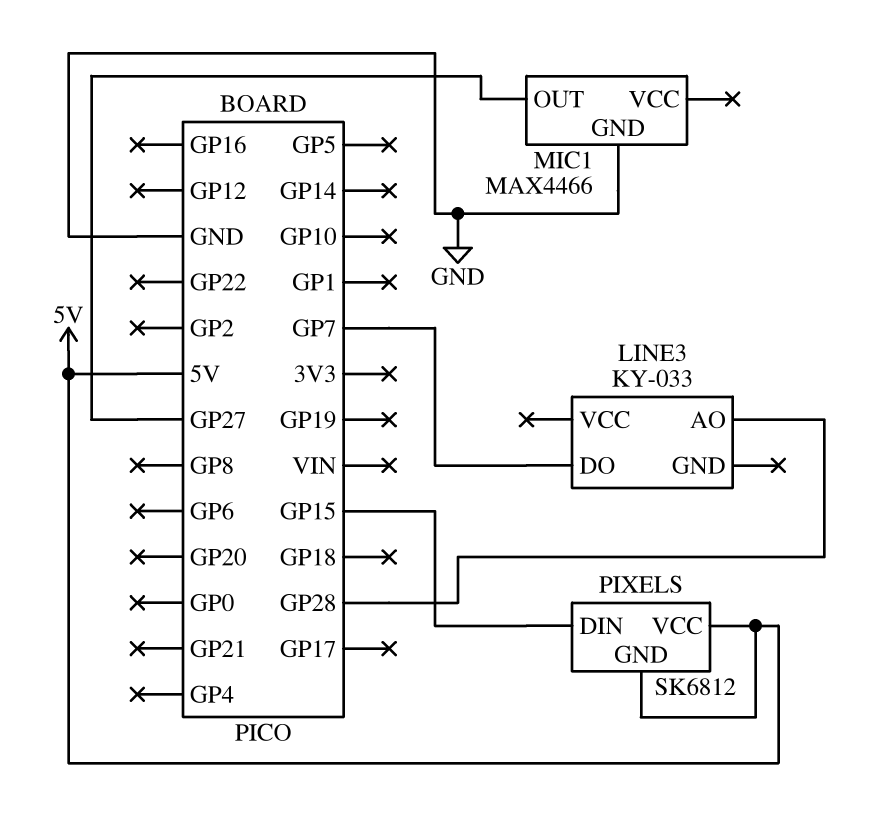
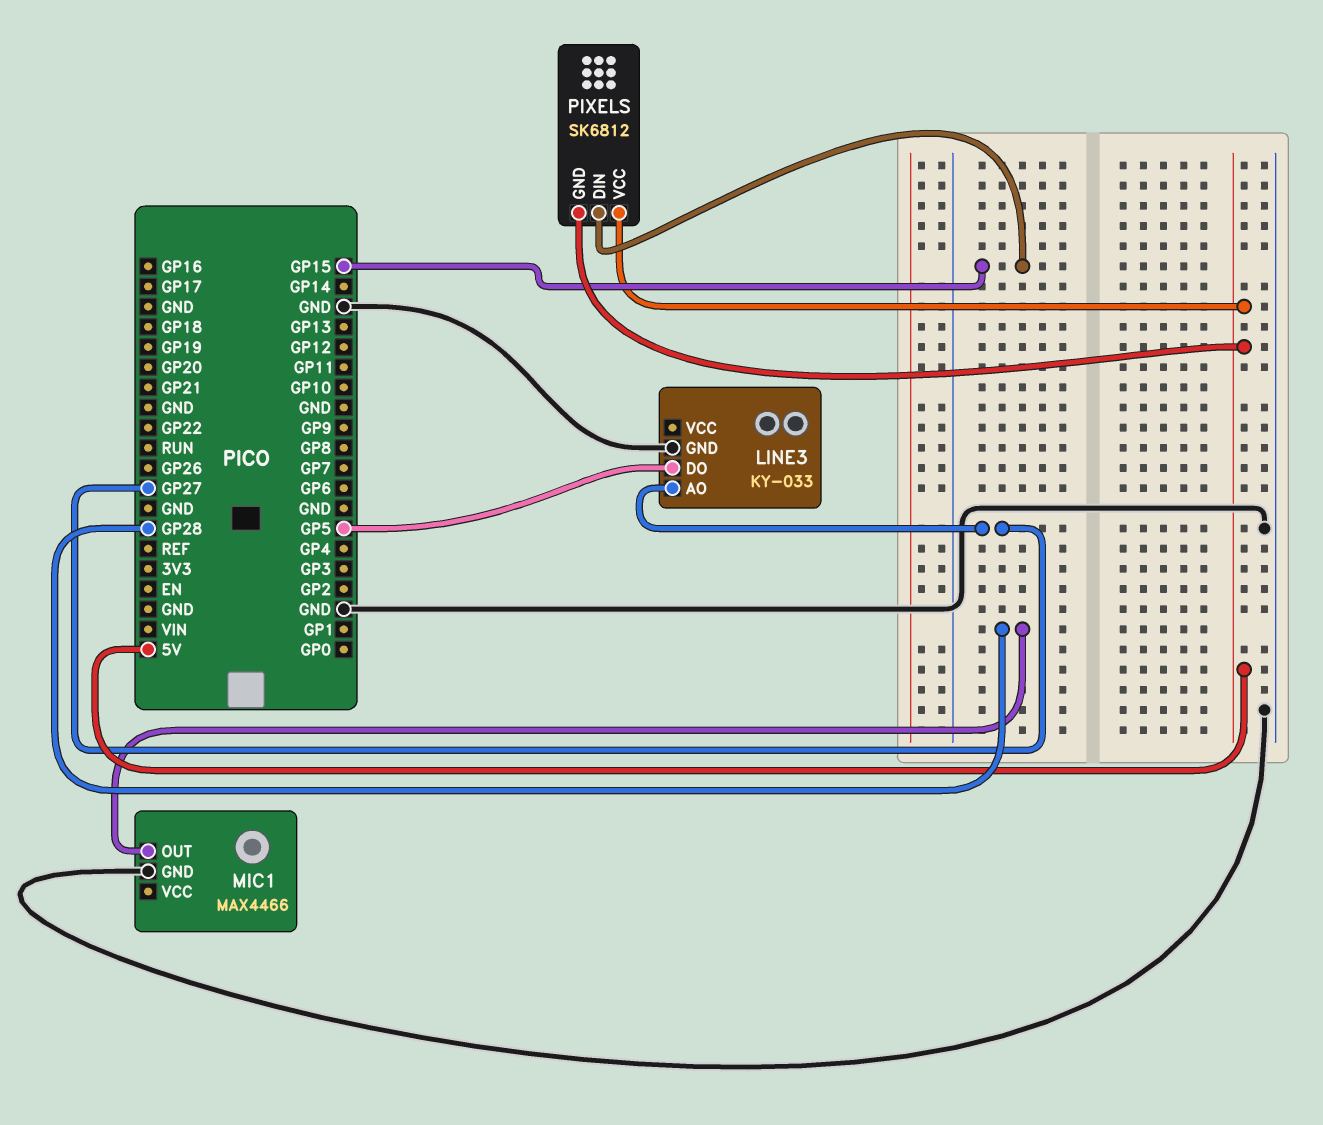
LINE3 pin AO: GP28 -> GP27
LINE3 pin DO: GP7 -> GP5
LINE3 pin GND: none -> GND
MIC1 pin OUT: GP27 -> GP28

